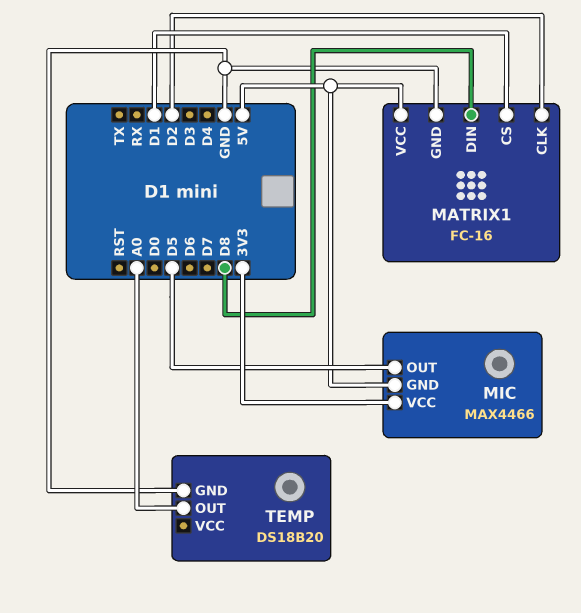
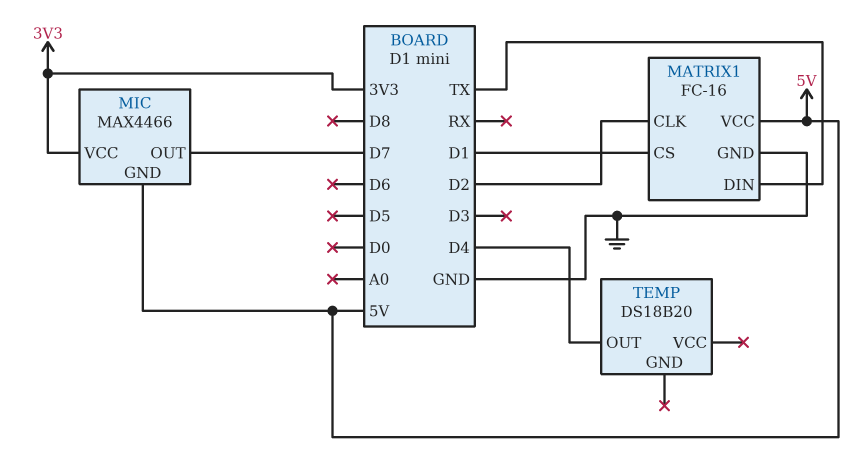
MATRIX1 pin DIN: D8 -> TX
MIC pin OUT: D5 -> D7
TEMP pin GND: GND -> none
TEMP pin OUT: A0 -> D4

